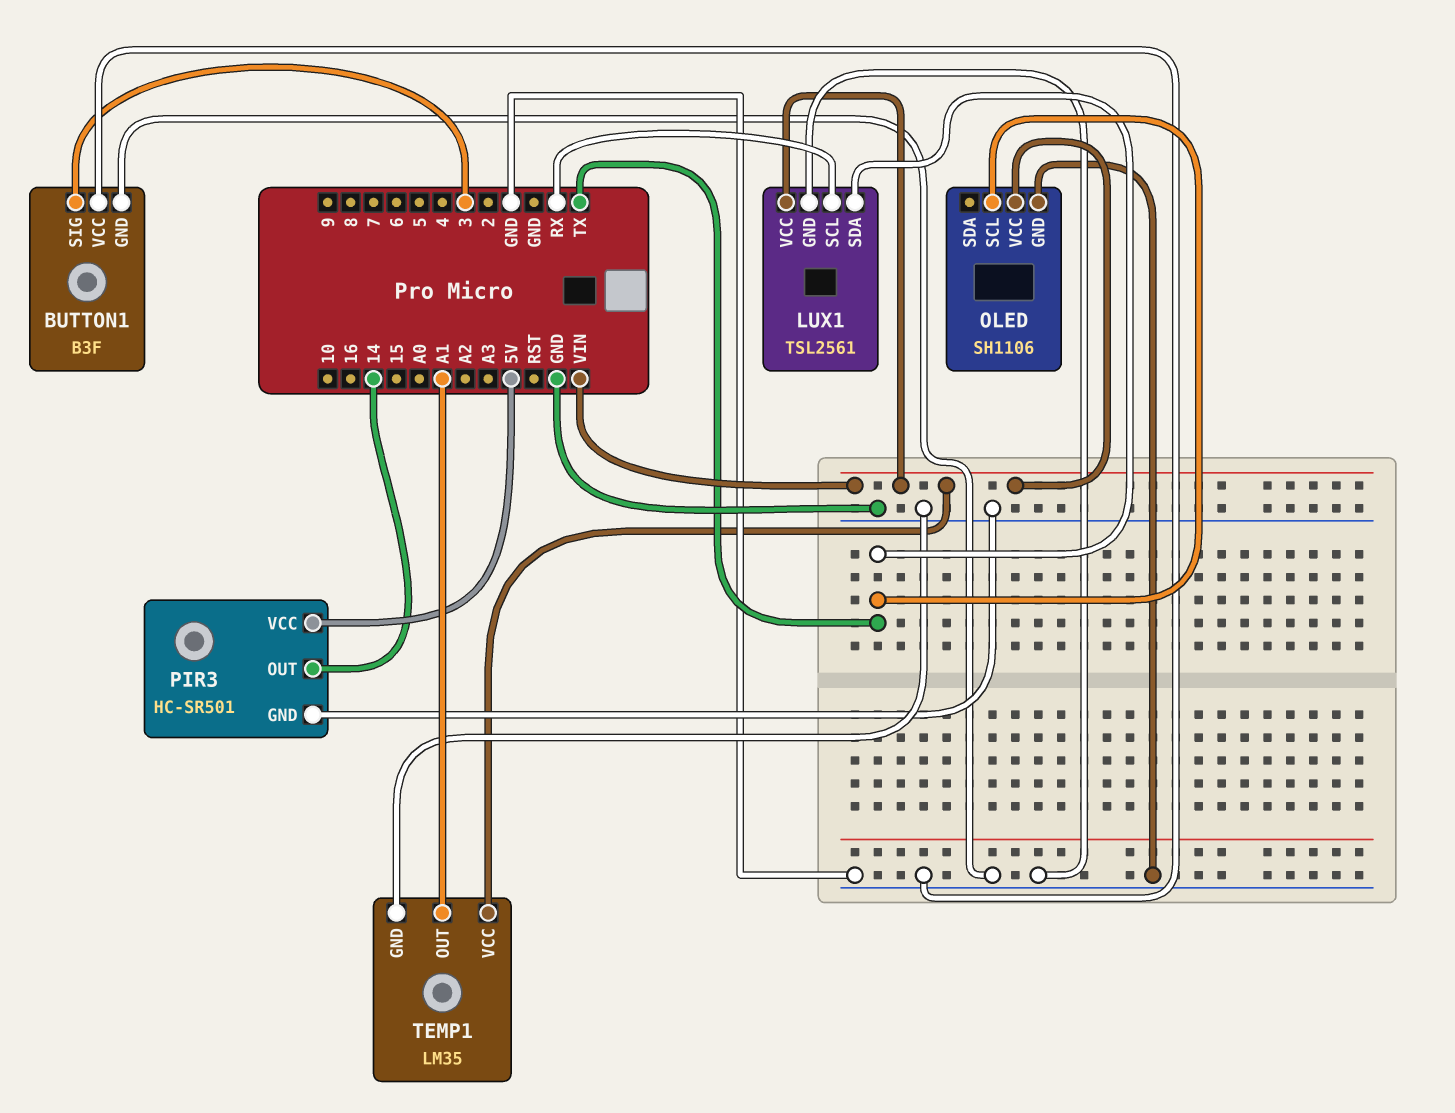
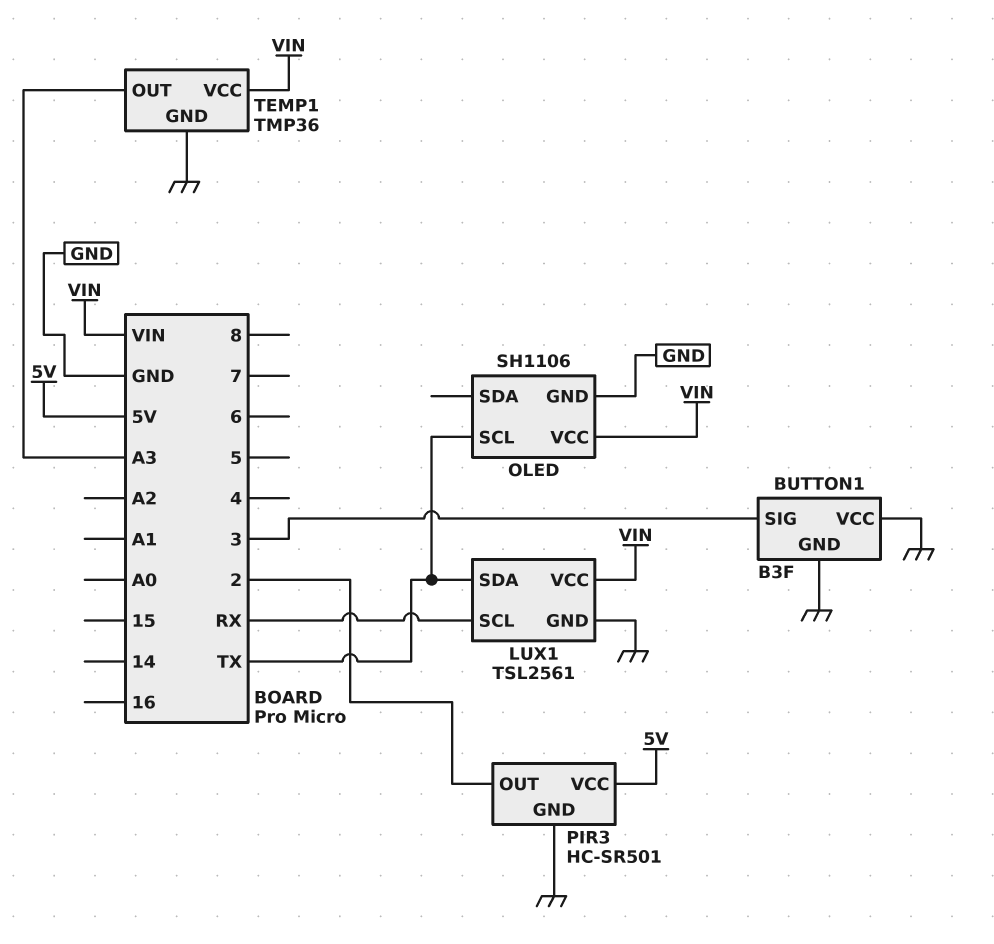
PIR3 pin OUT: 14 -> 2
TEMP1: LM35 -> TMP36
TEMP1 pin OUT: A1 -> A3

